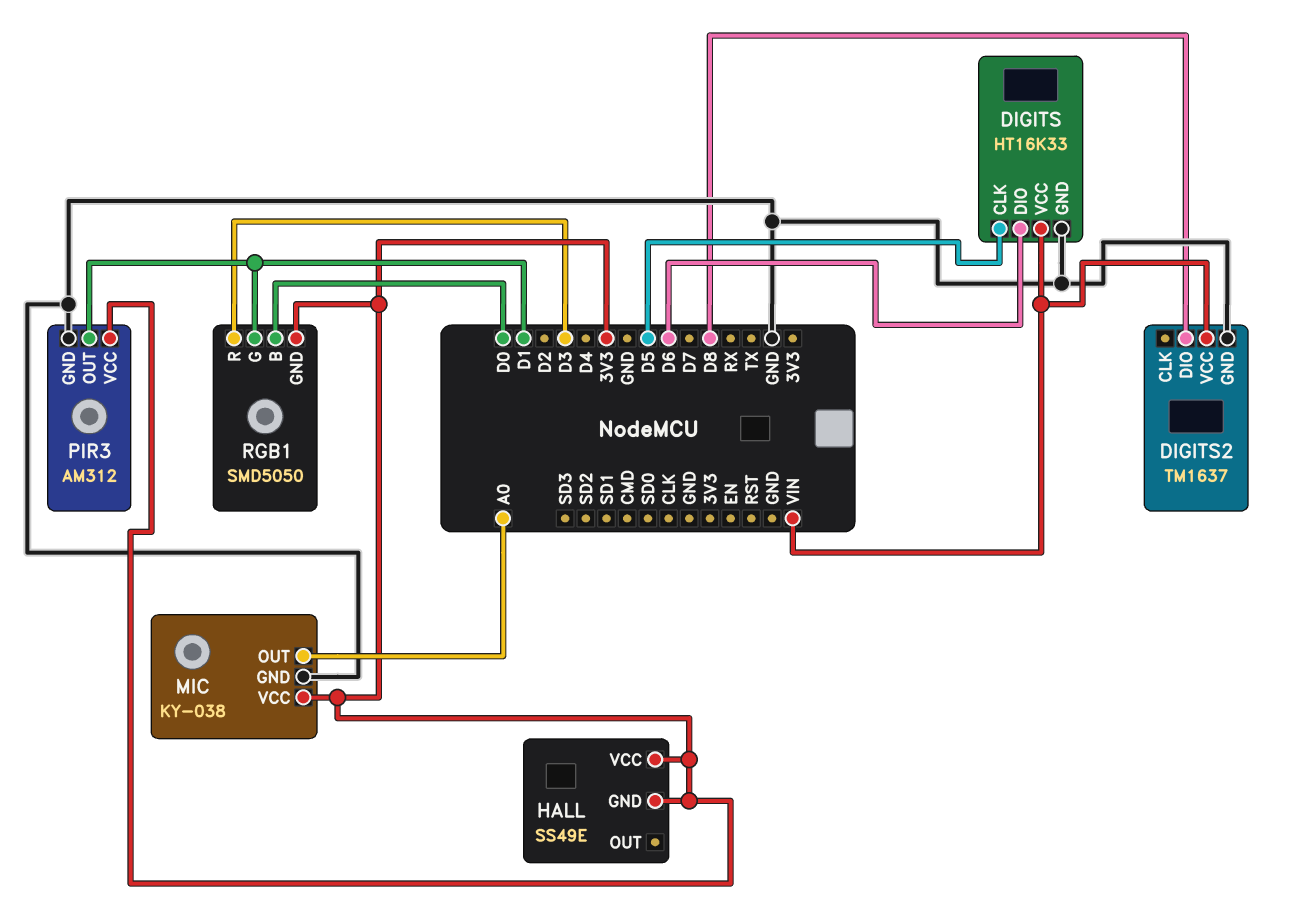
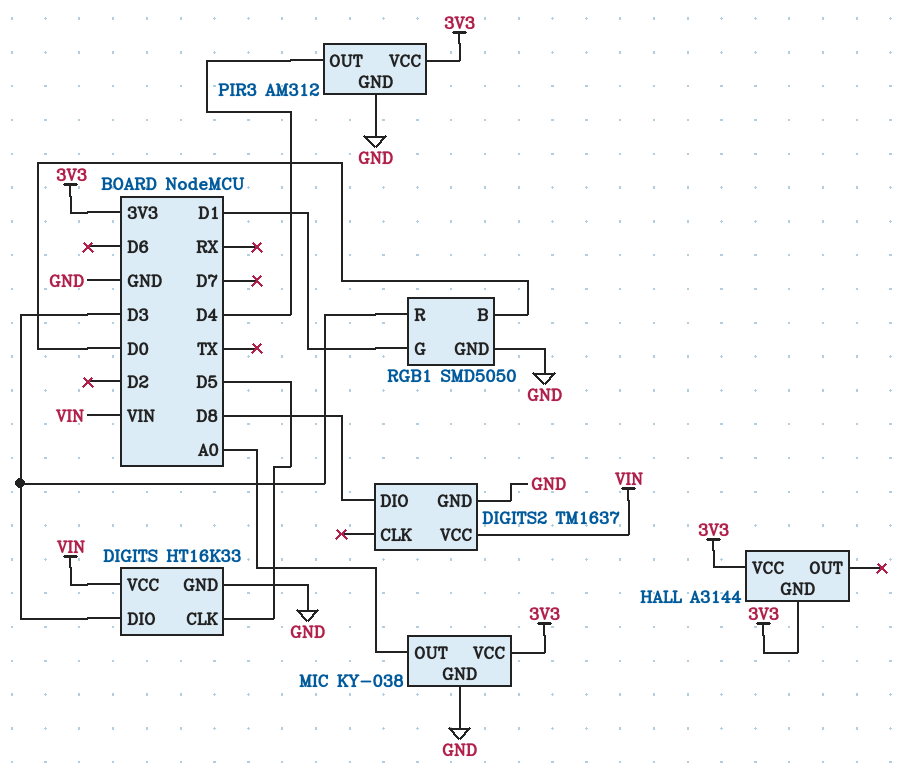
DIGITS pin DIO: D6 -> D3
HALL: SS49E -> A3144
PIR3 pin OUT: D1 -> D4
RGB1 pin GND: 3V3 -> GND

